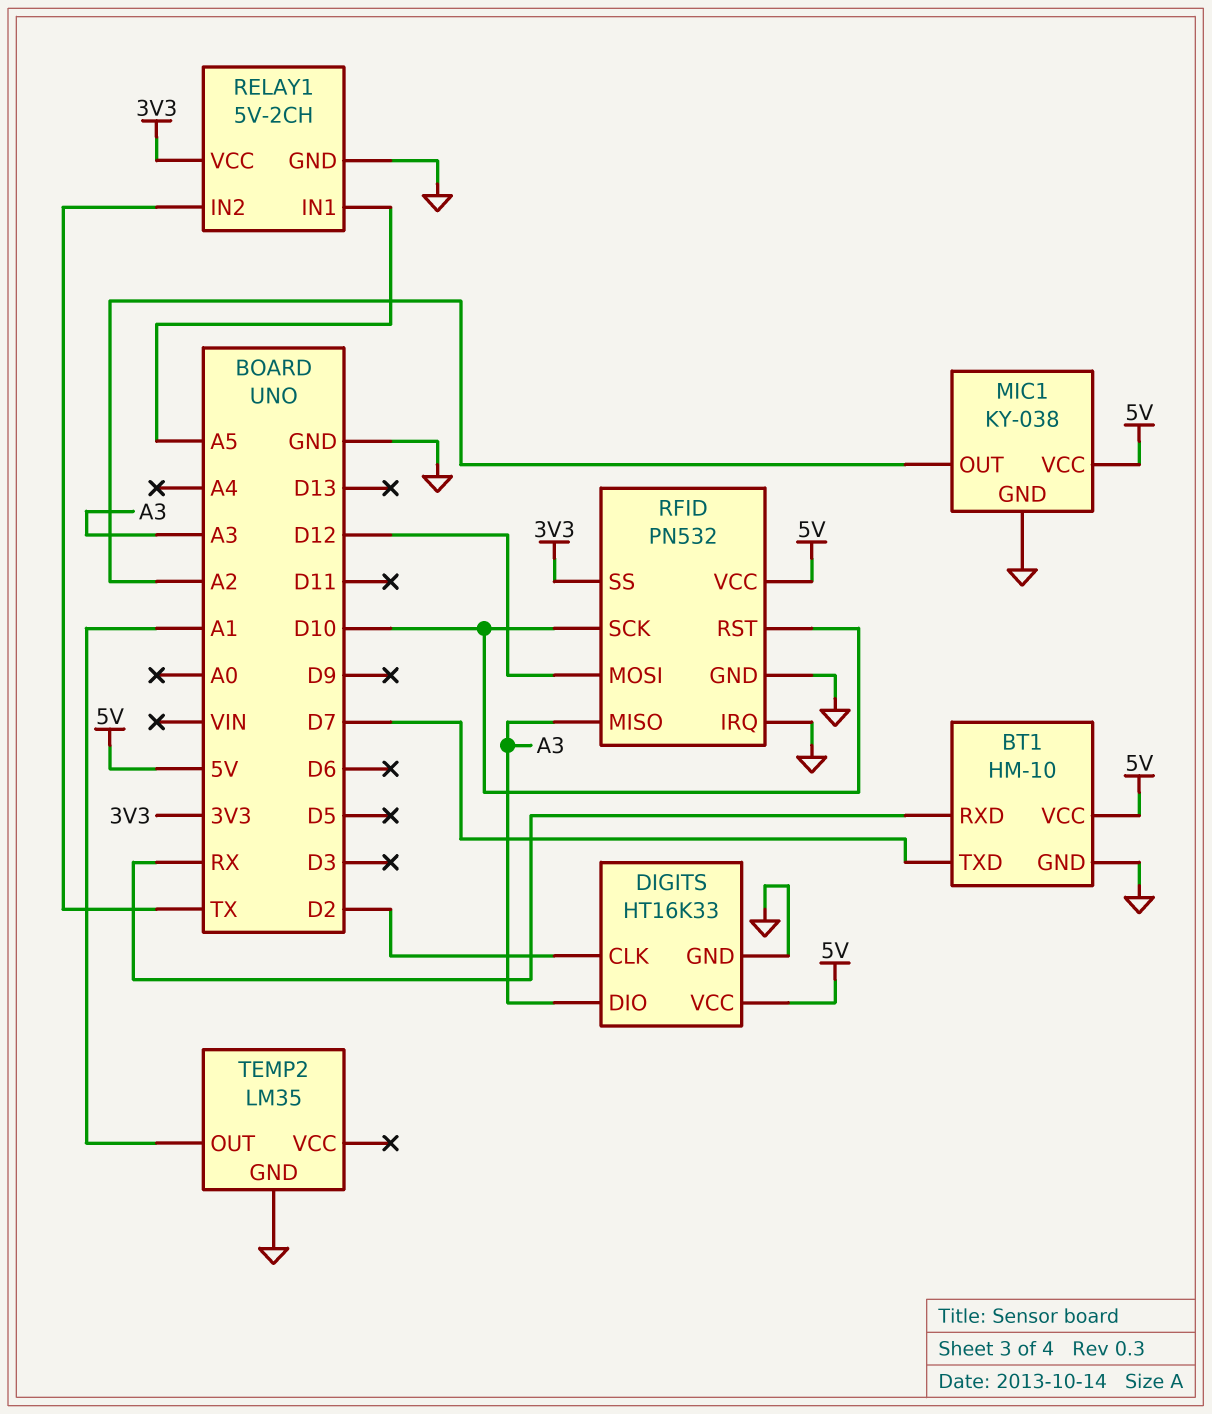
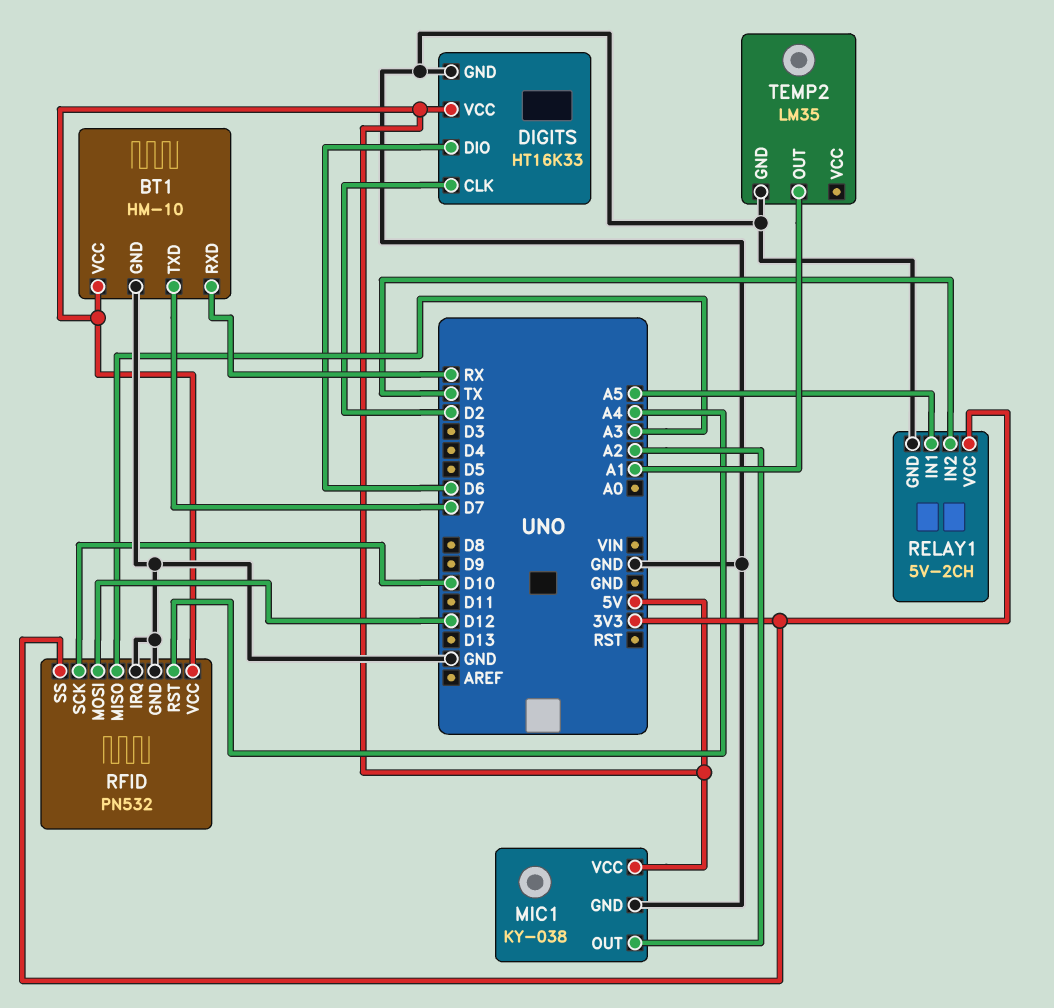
DIGITS pin DIO: A3 -> D6
RFID pin RST: D10 -> A4

